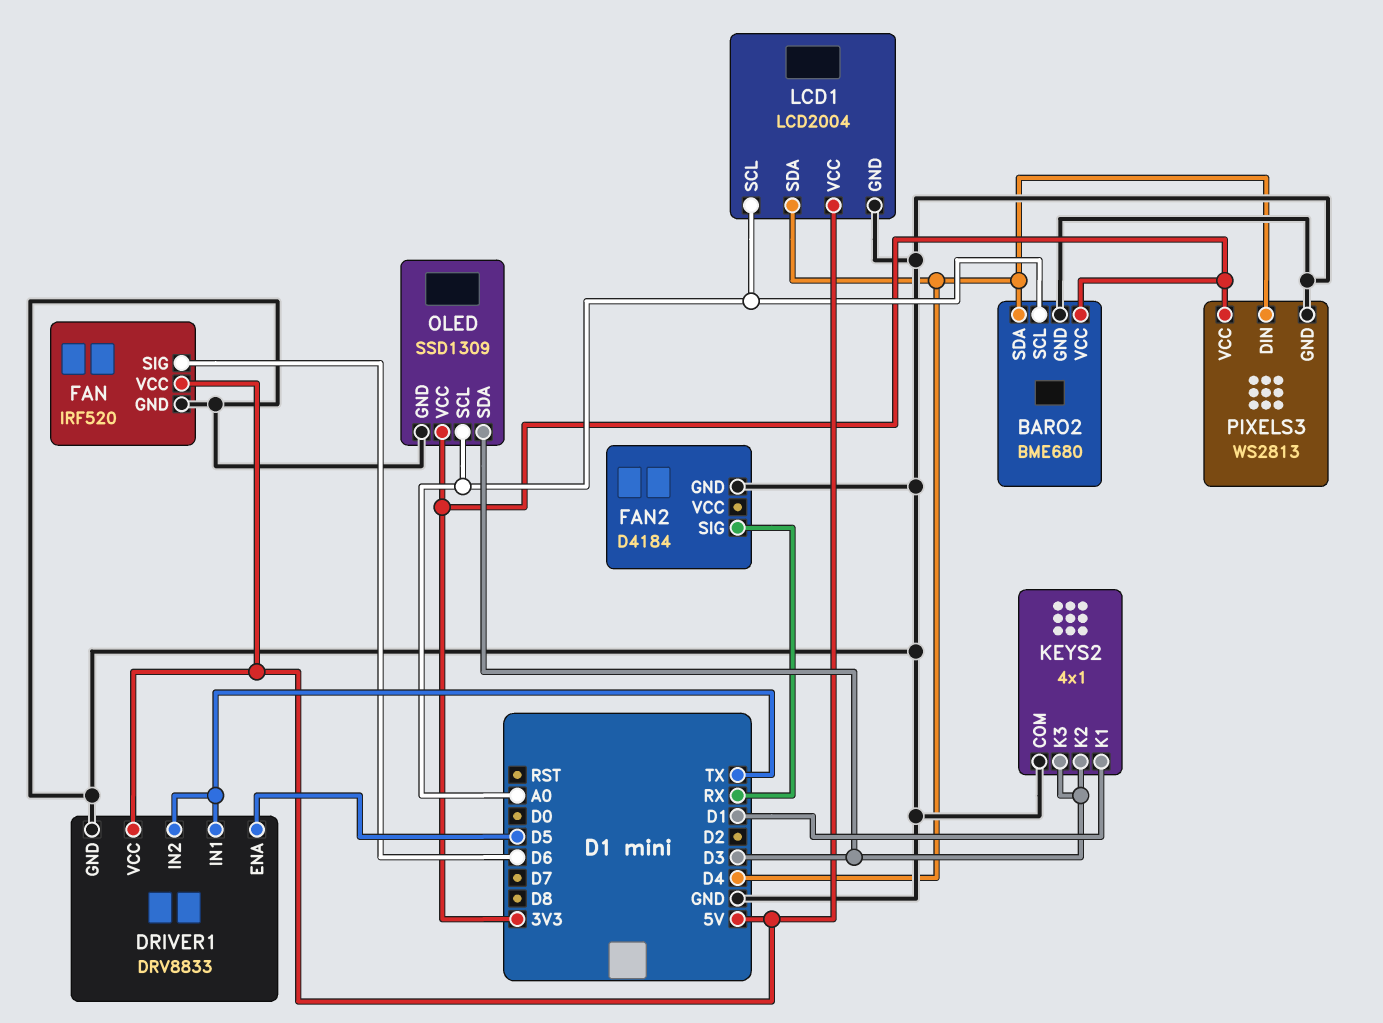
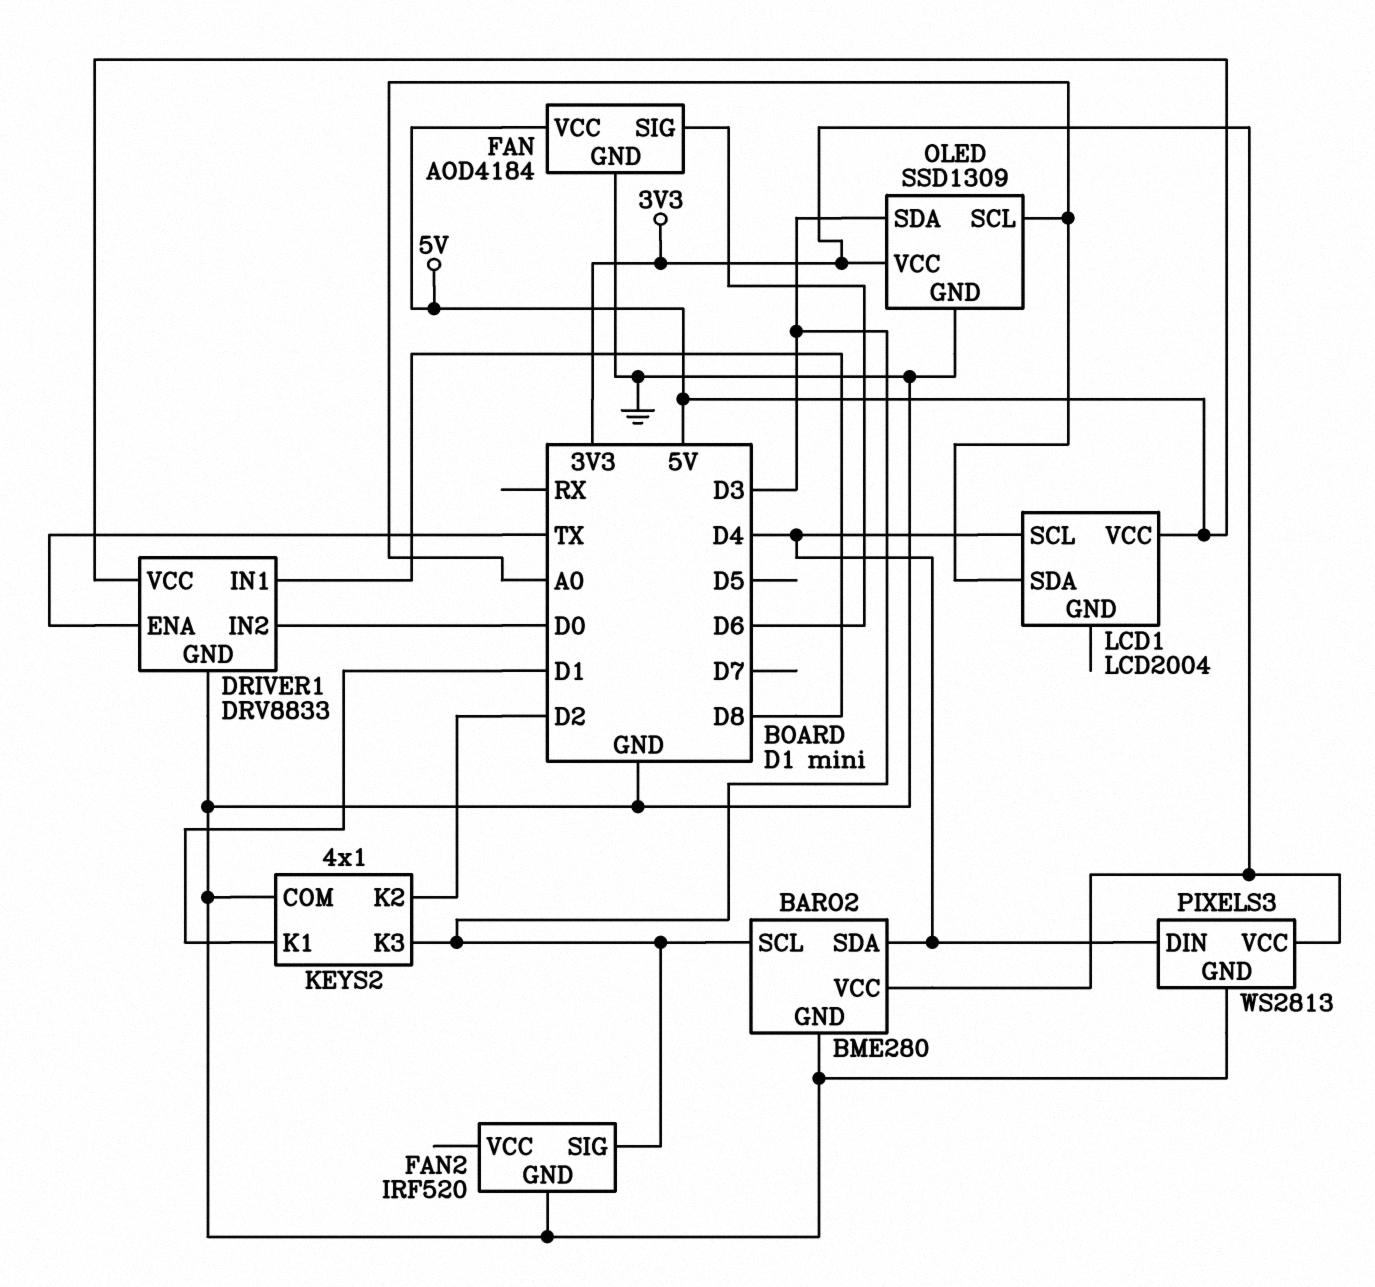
BARO2: BME680 -> BME280
BARO2 pin SCL: A0 -> D3
DRIVER1 pin ENA: D5 -> TX
DRIVER1 pin IN1: TX -> D8
DRIVER1 pin IN2: TX -> D0
FAN: IRF520 -> AOD4184
FAN2: D4184 -> IRF520
FAN2 pin SIG: RX -> D3
KEYS2 pin K2: D3 -> D2
LCD1 pin GND: GND -> none
LCD1 pin SCL: A0 -> D4
LCD1 pin SDA: D4 -> A0

